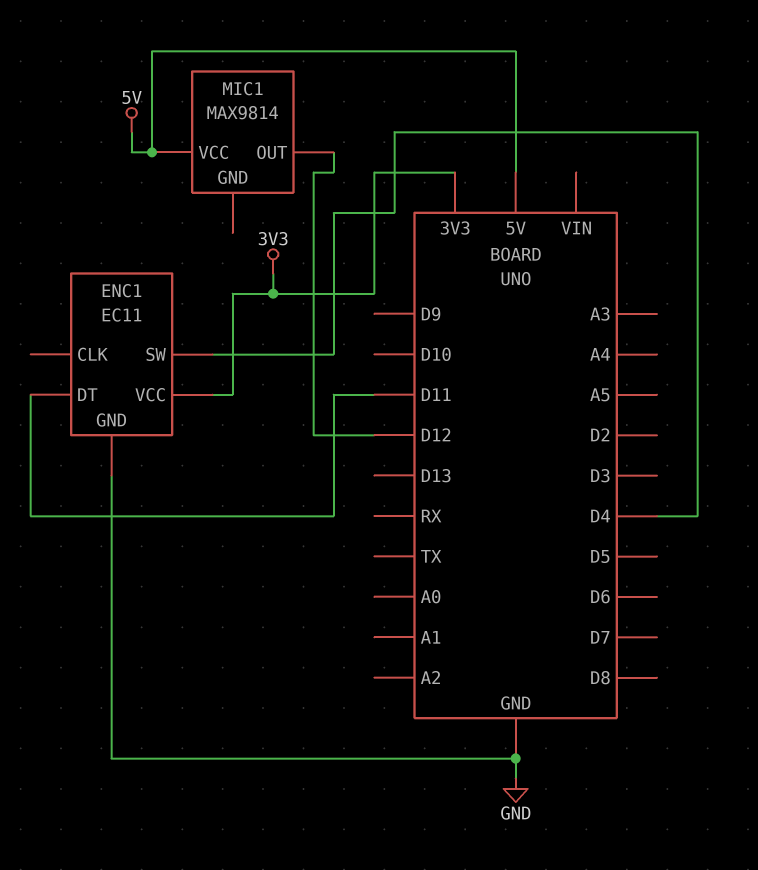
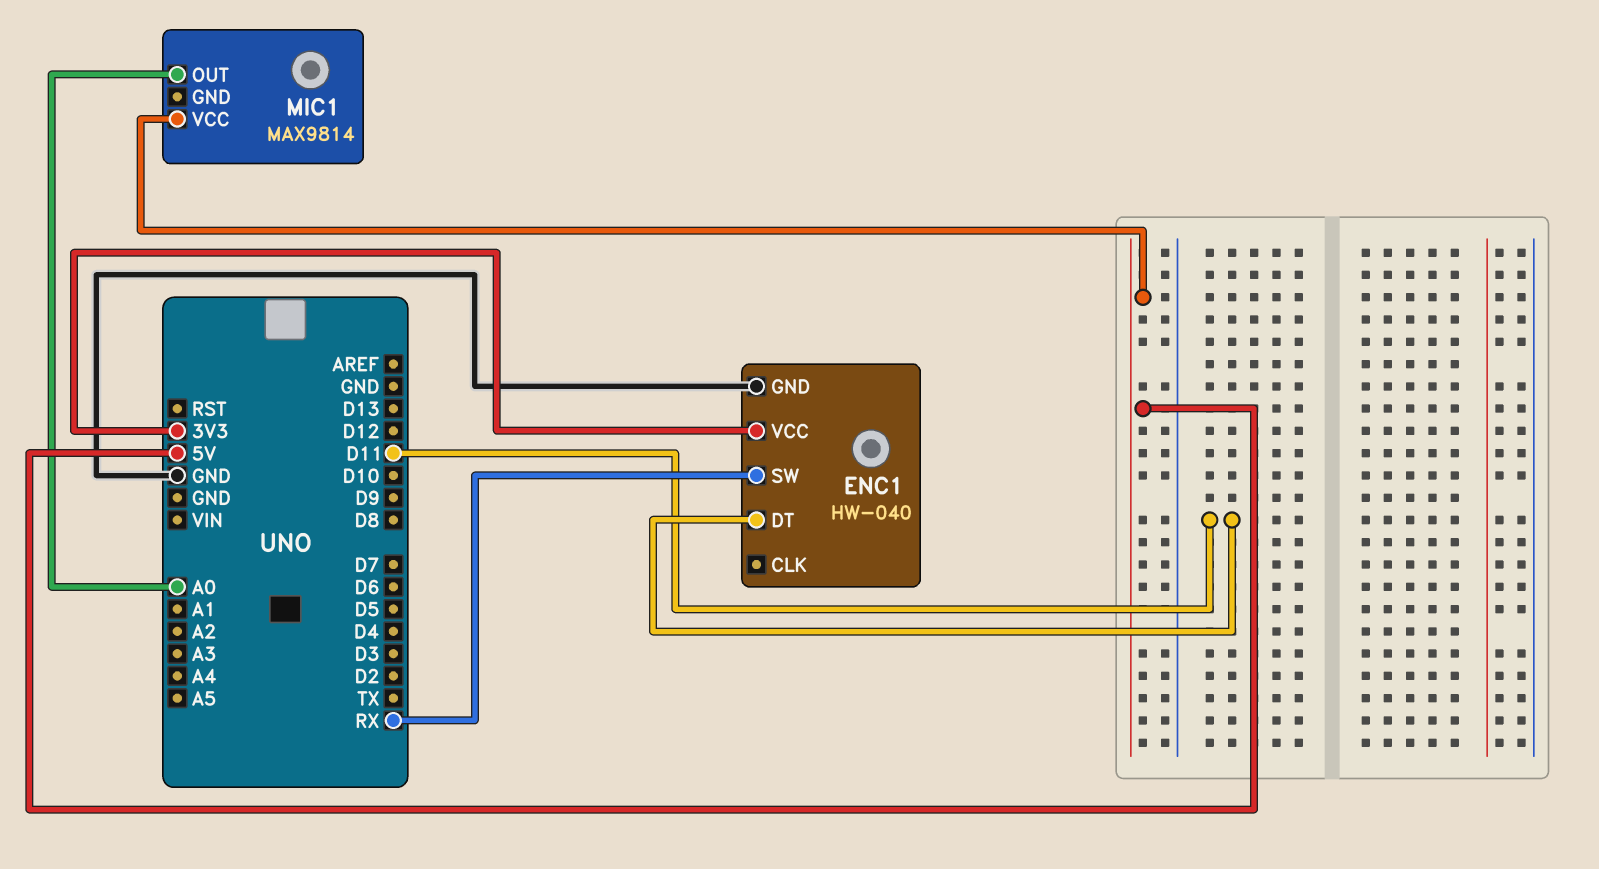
ENC1: EC11 -> HW-040
ENC1 pin SW: D4 -> RX
MIC1 pin OUT: D12 -> A0

